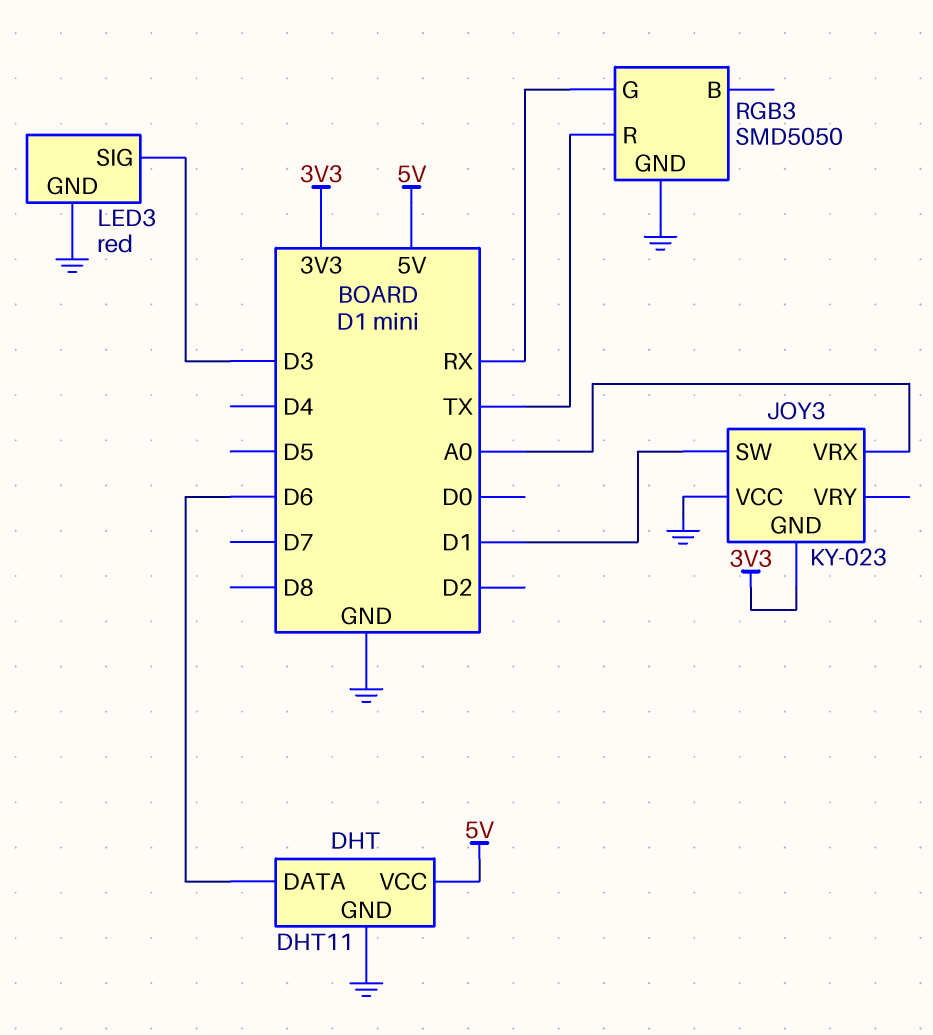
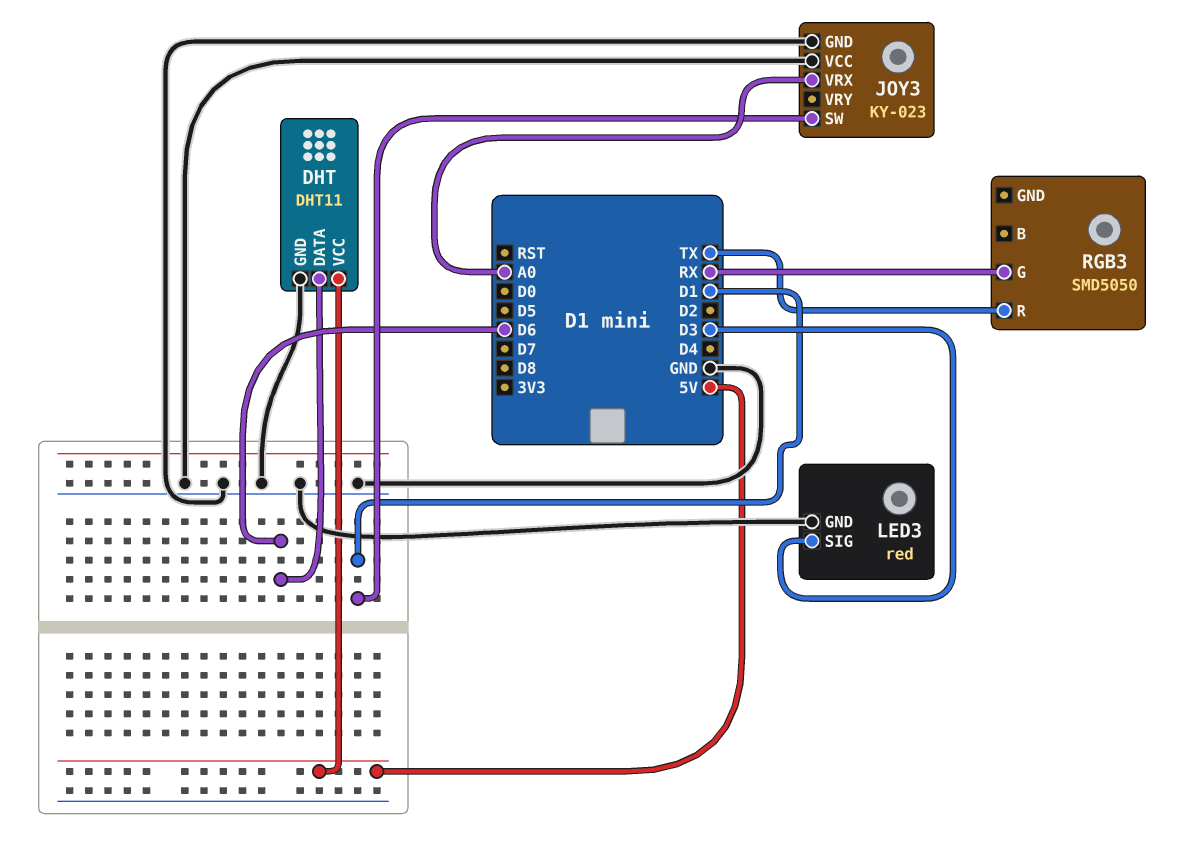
JOY3 pin GND: 3V3 -> GND
RGB3 pin GND: GND -> none

